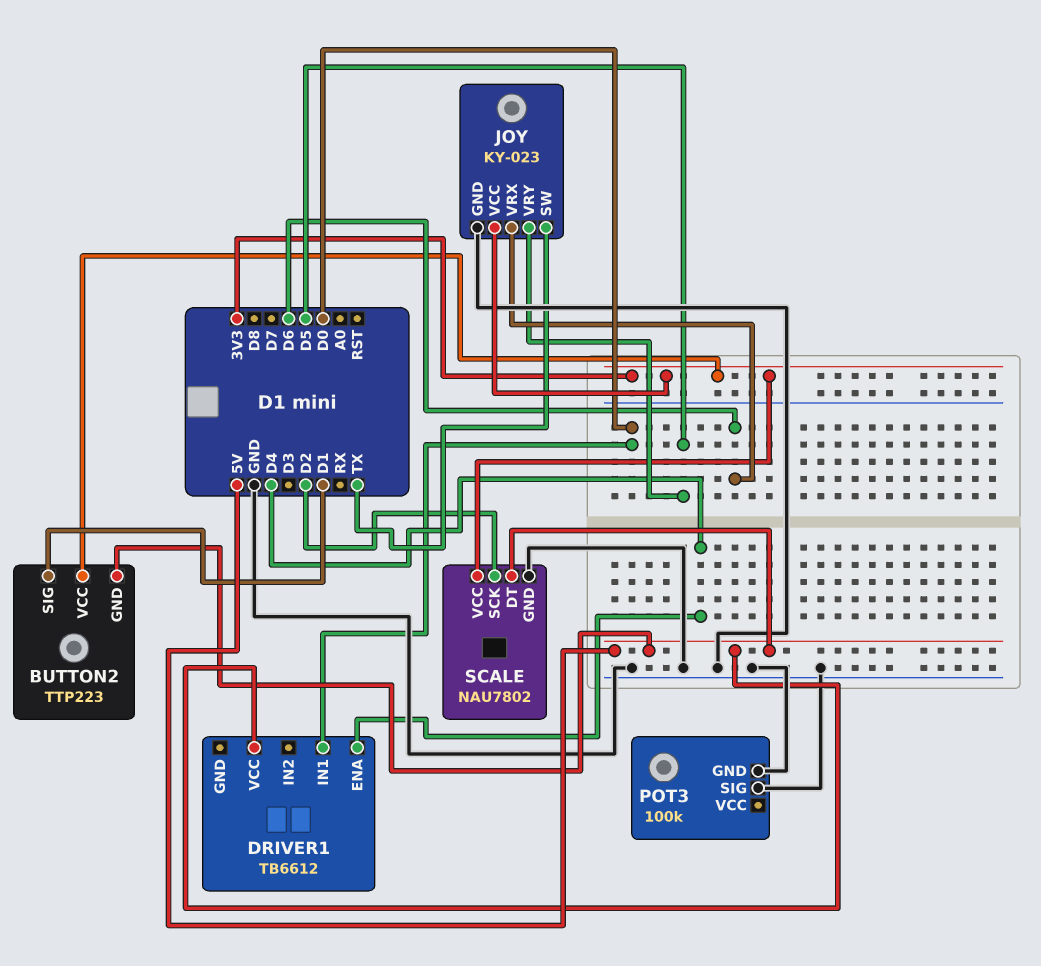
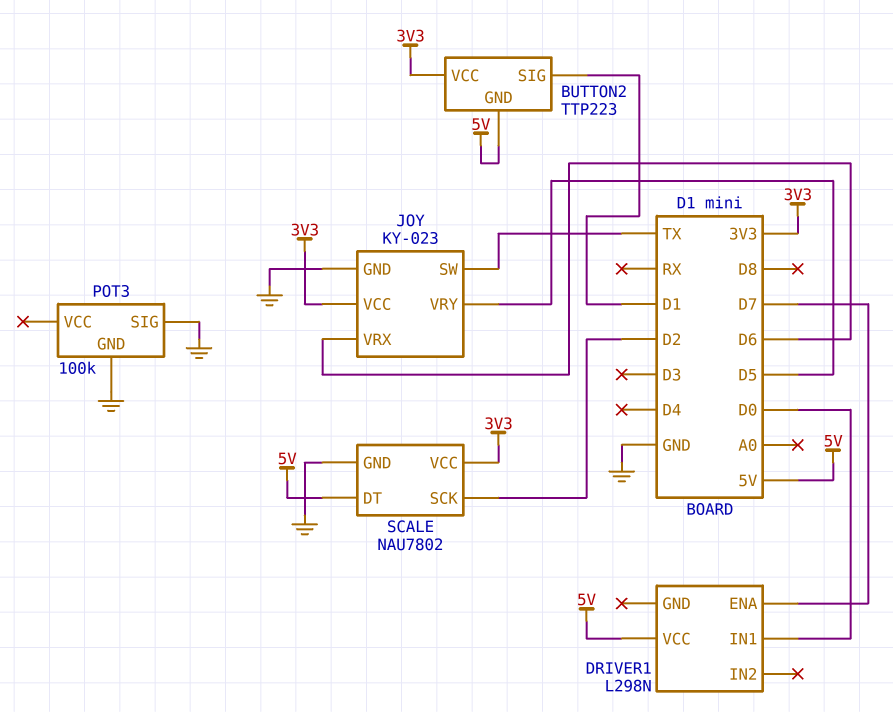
DRIVER1: TB6612 -> L298N
DRIVER1 pin ENA: D4 -> D7

